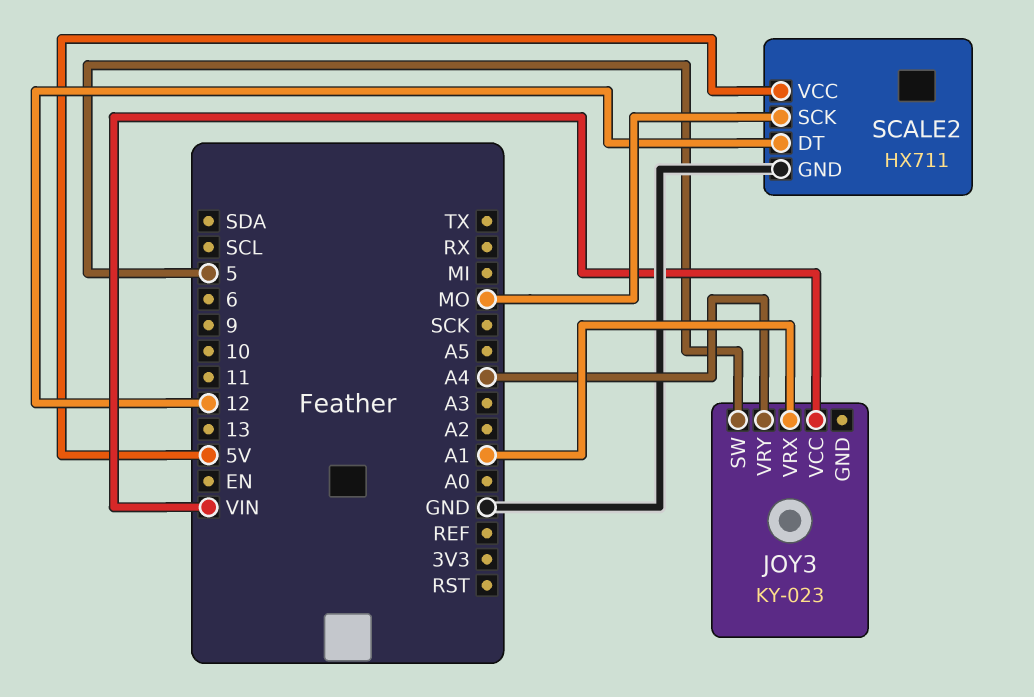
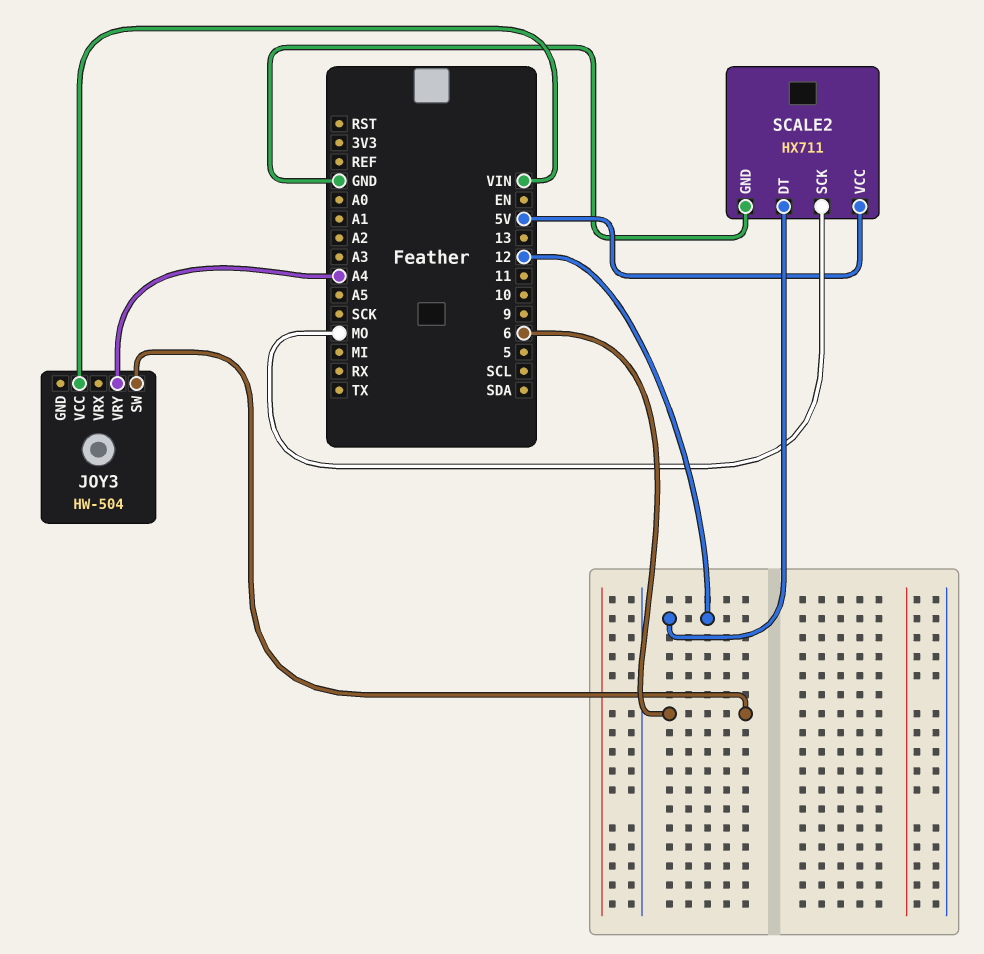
JOY3: KY-023 -> HW-504
JOY3 pin SW: 5 -> 6
JOY3 pin VRX: A1 -> none

